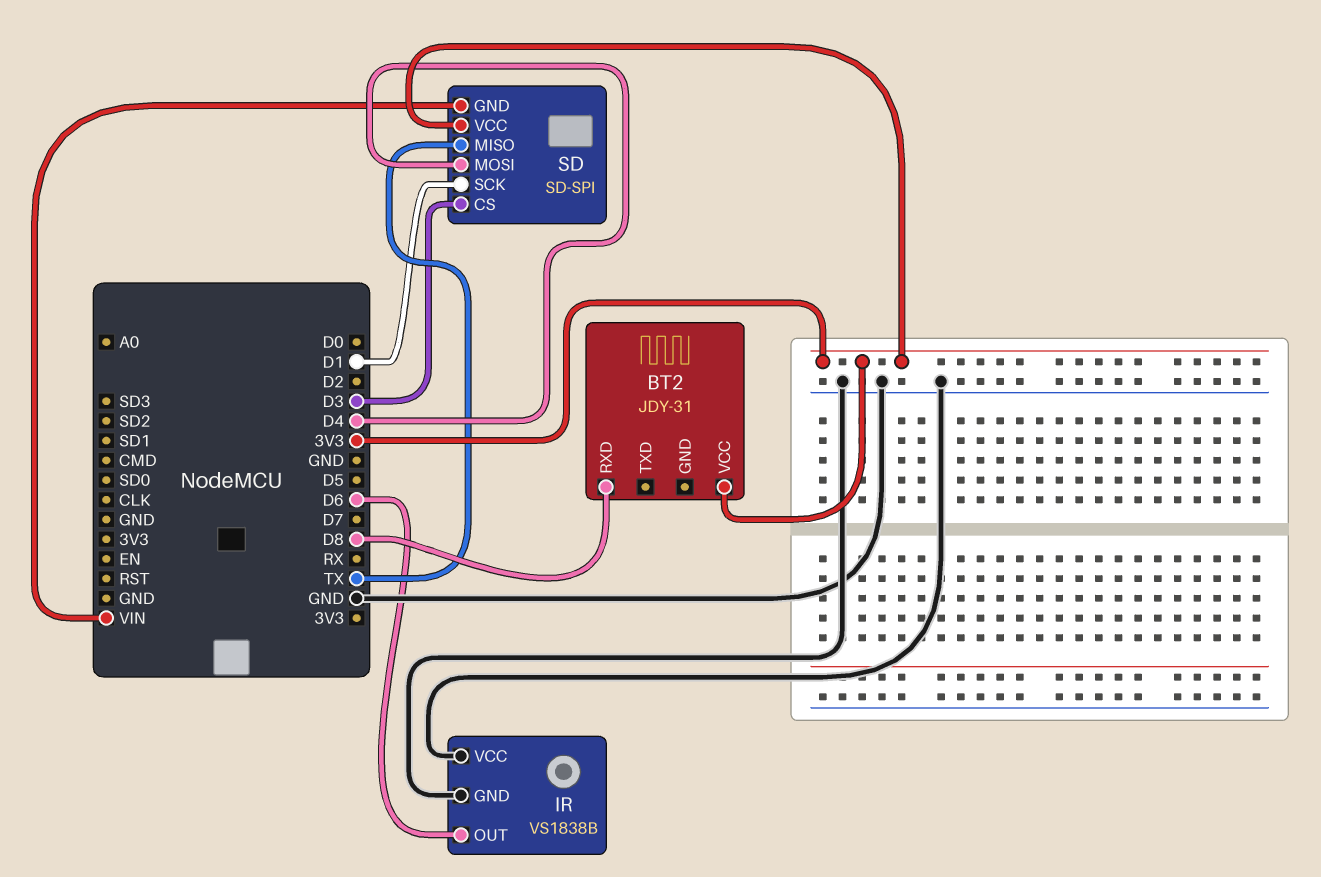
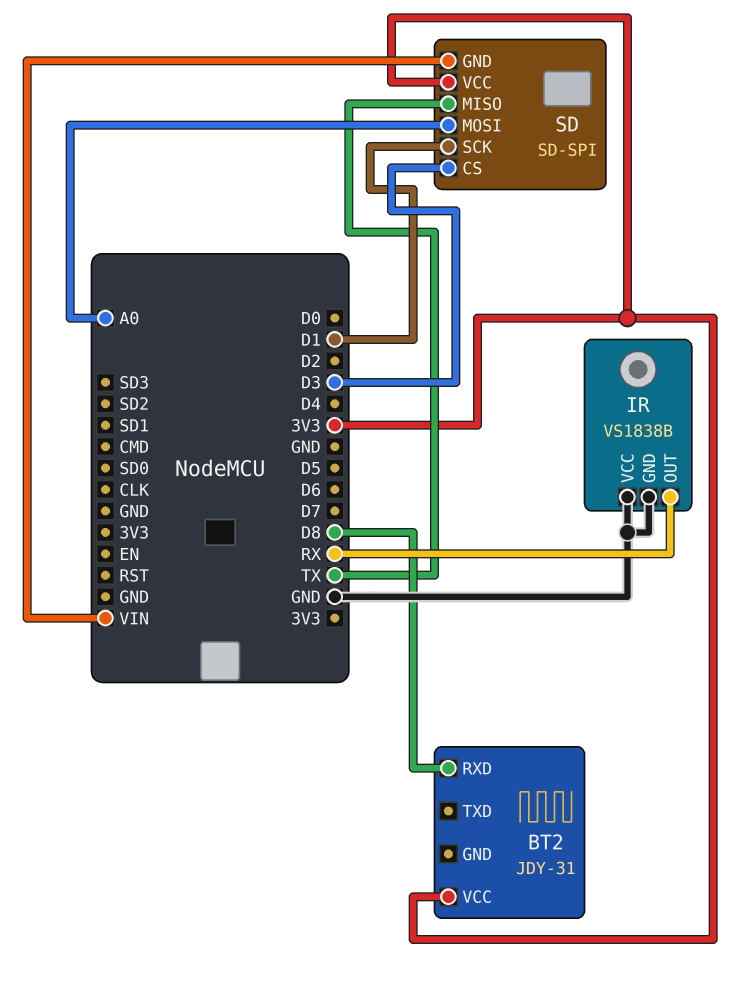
IR pin OUT: D6 -> RX
SD pin MOSI: D4 -> A0

